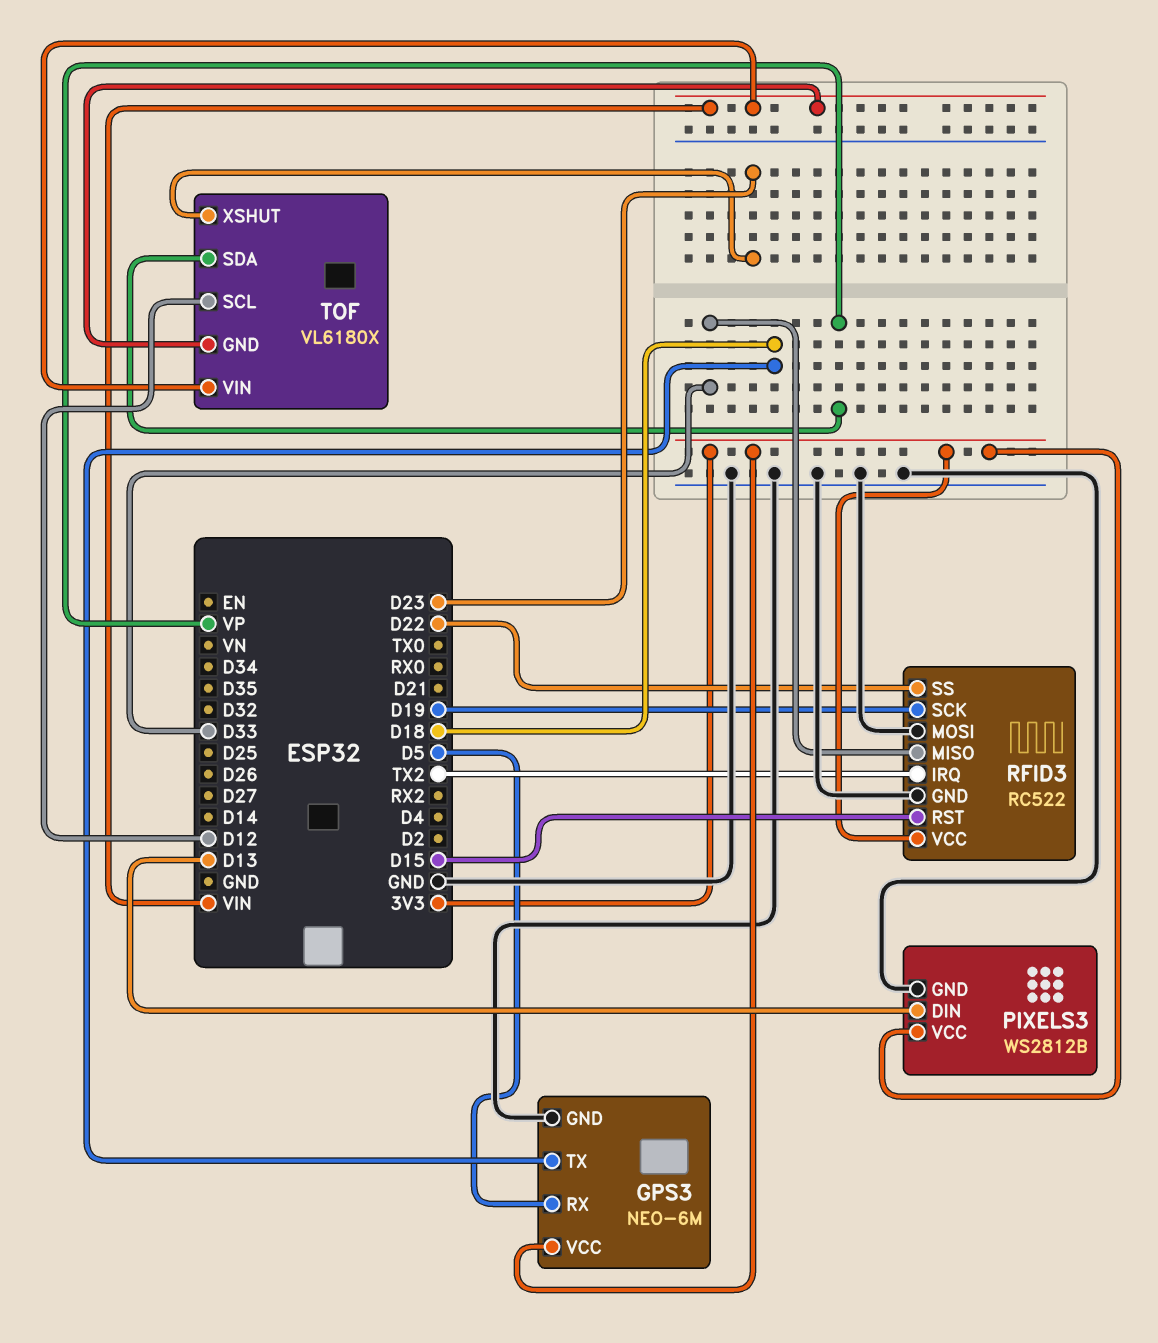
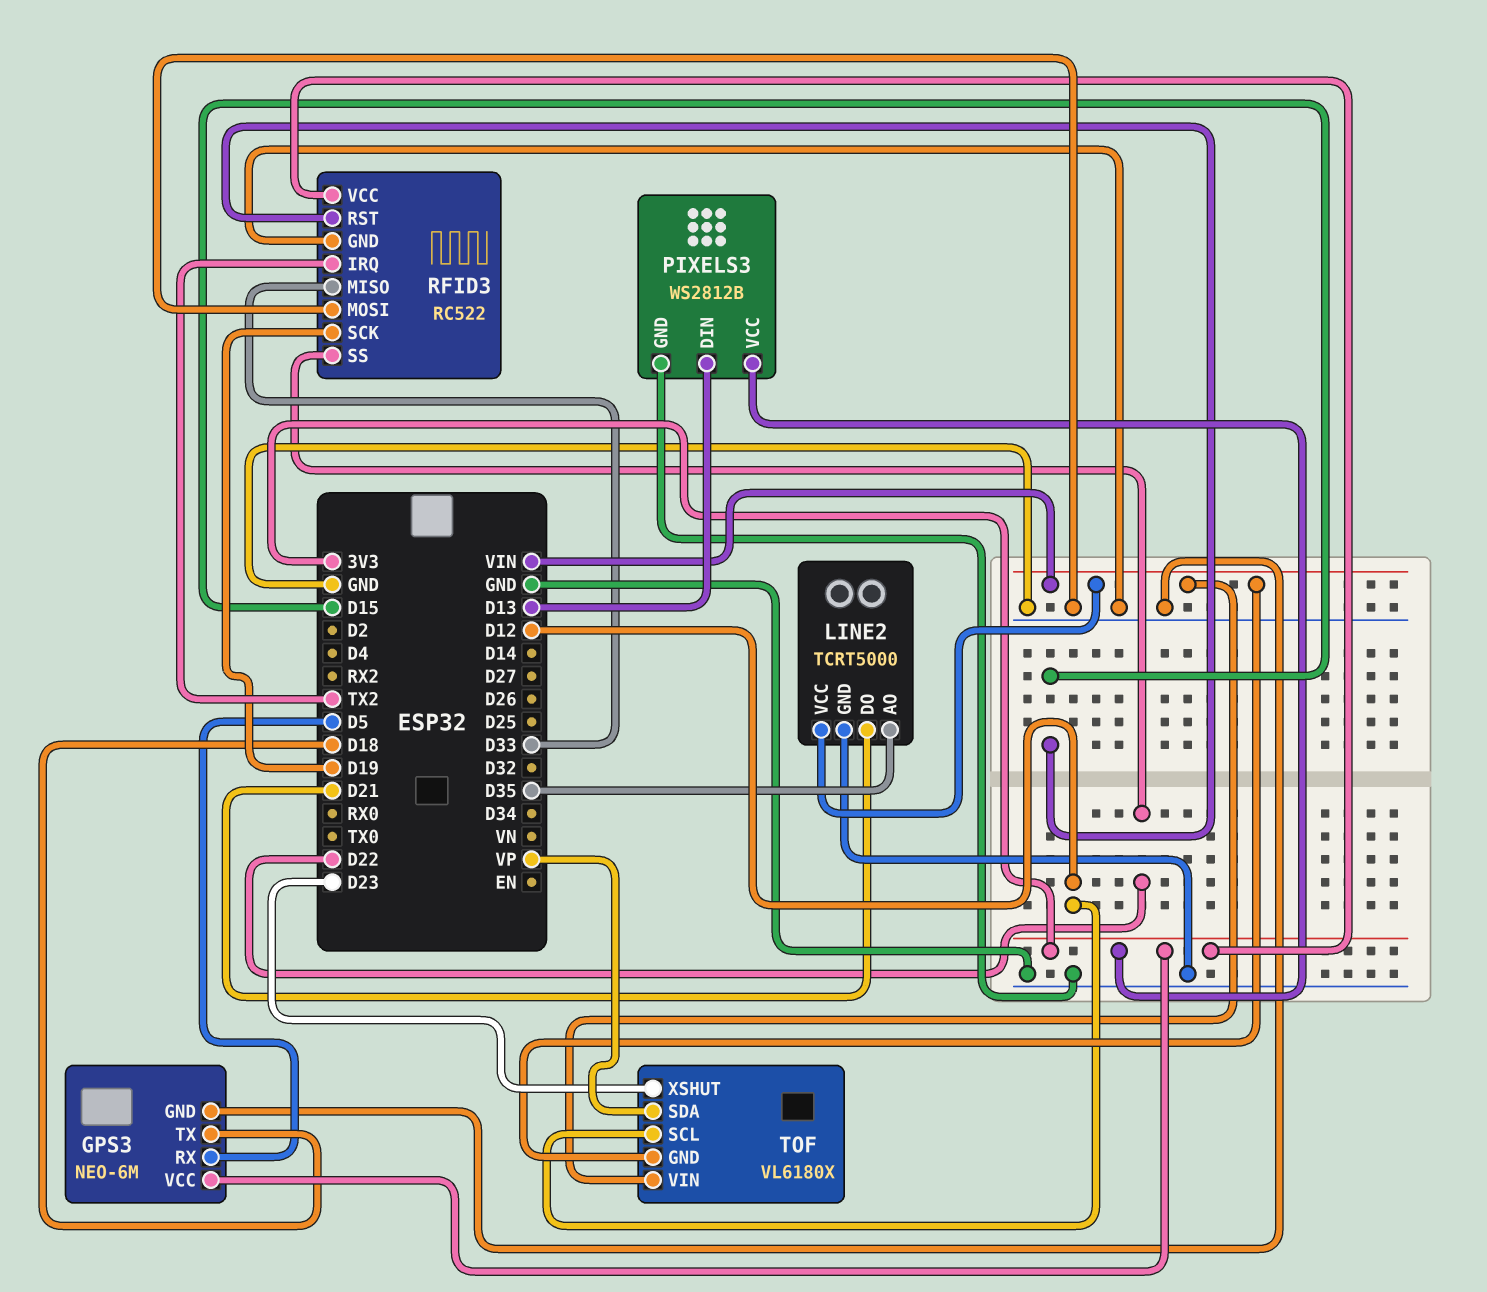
LINE2: none -> TCRT5000
LINE2 pin AO: none -> D35
LINE2 pin DO: none -> D21
LINE2 pin GND: none -> GND
LINE2 pin VCC: none -> VIN

